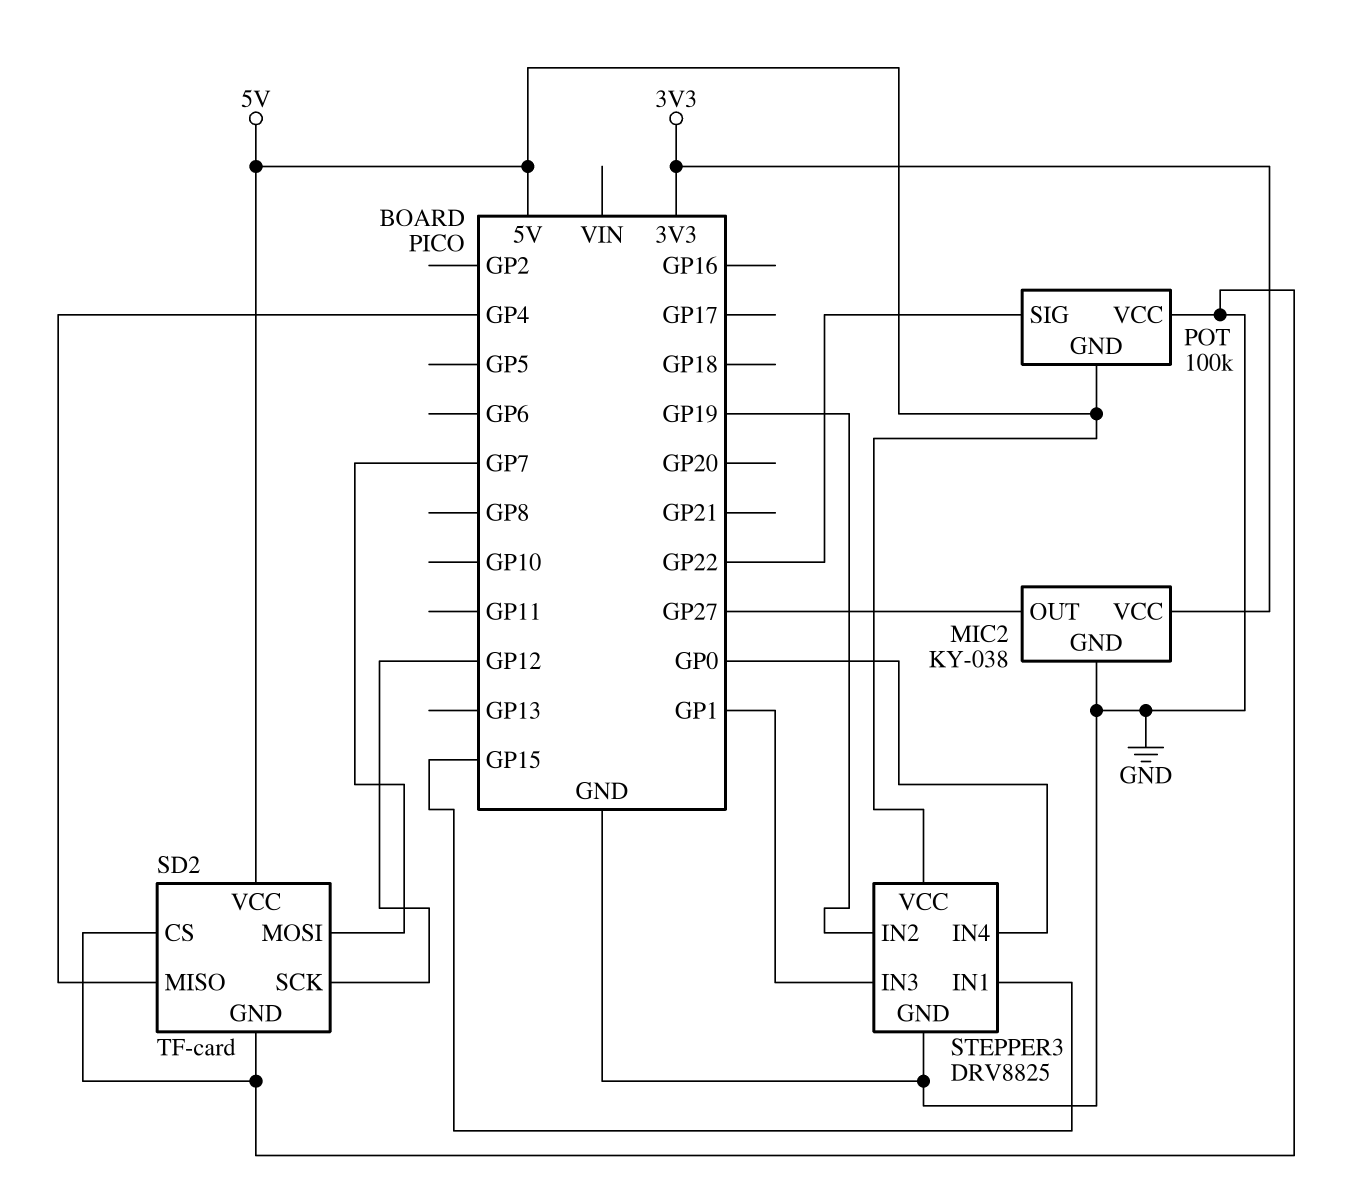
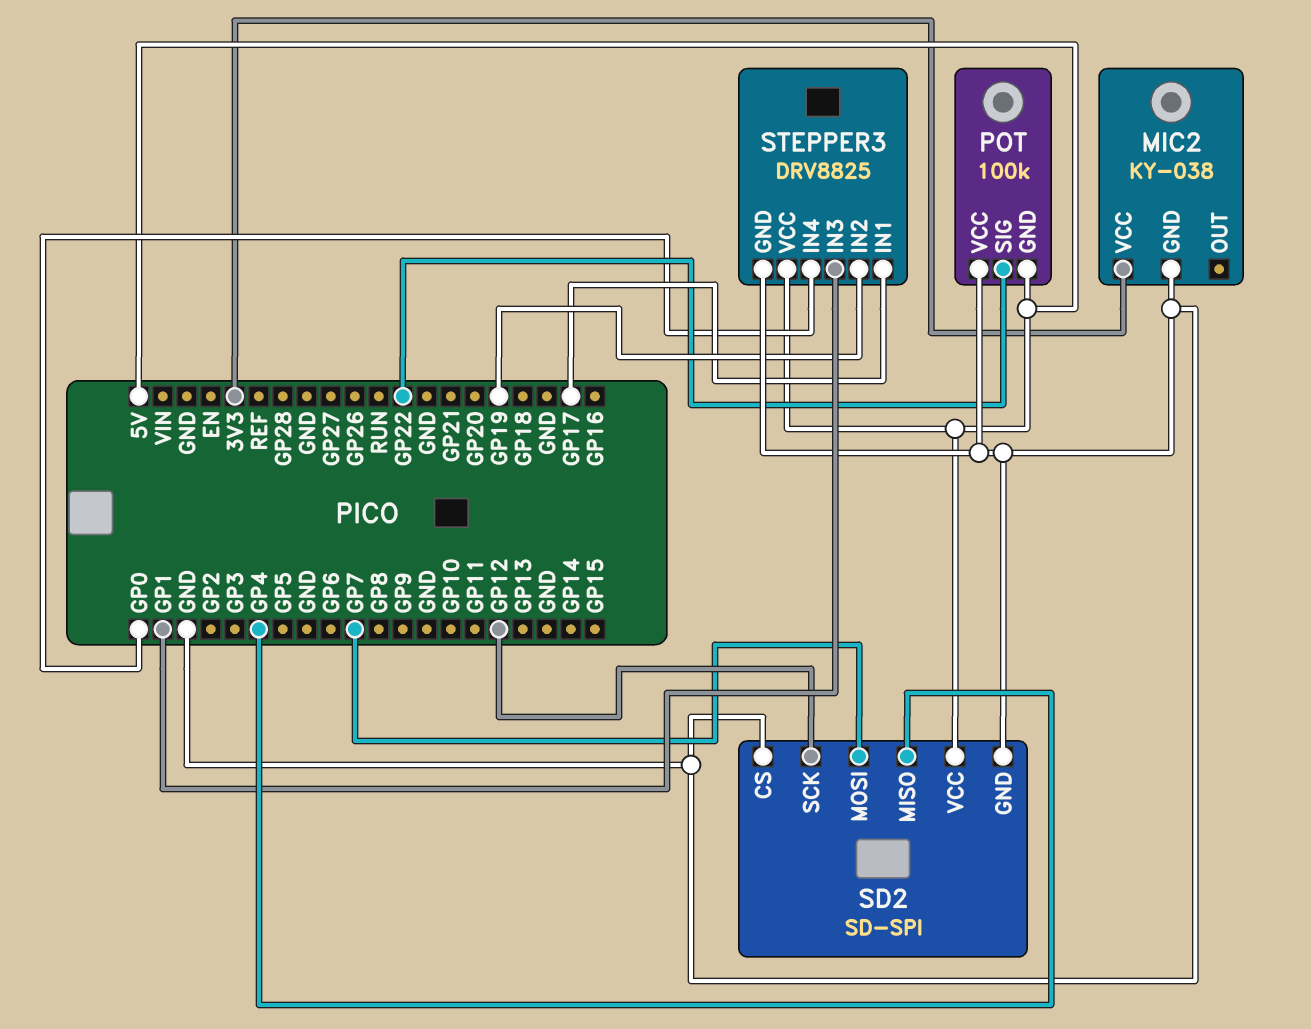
MIC2 pin OUT: GP27 -> none
SD2: TF-card -> SD-SPI
STEPPER3 pin IN1: GP15 -> GP17

